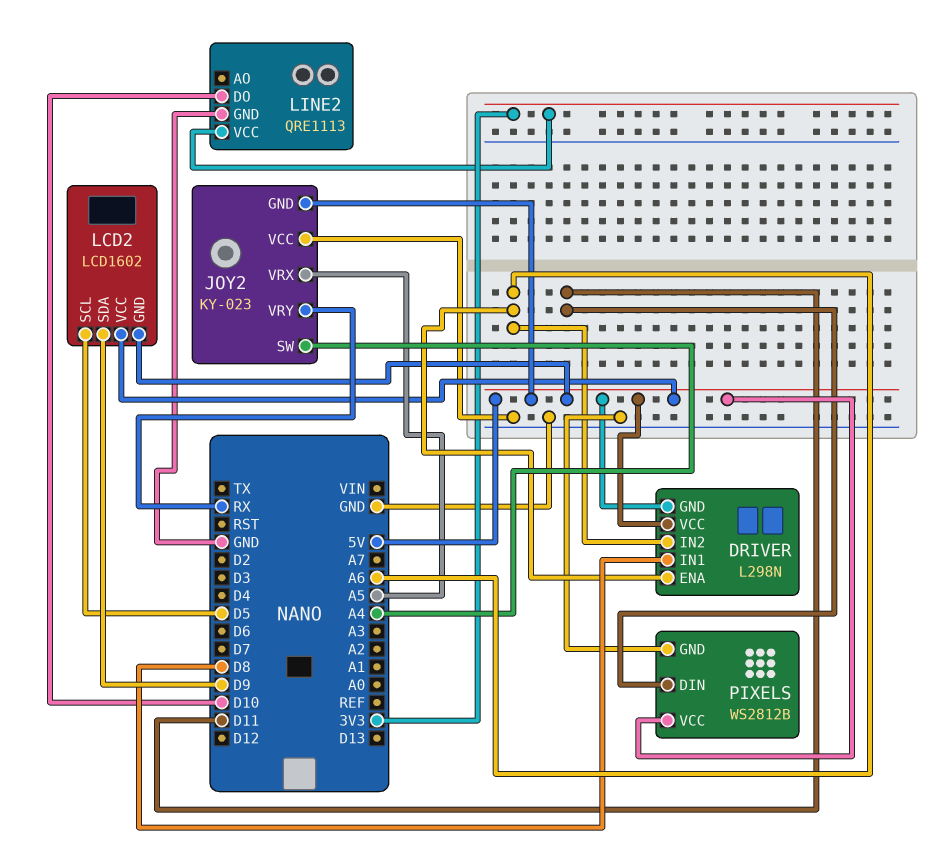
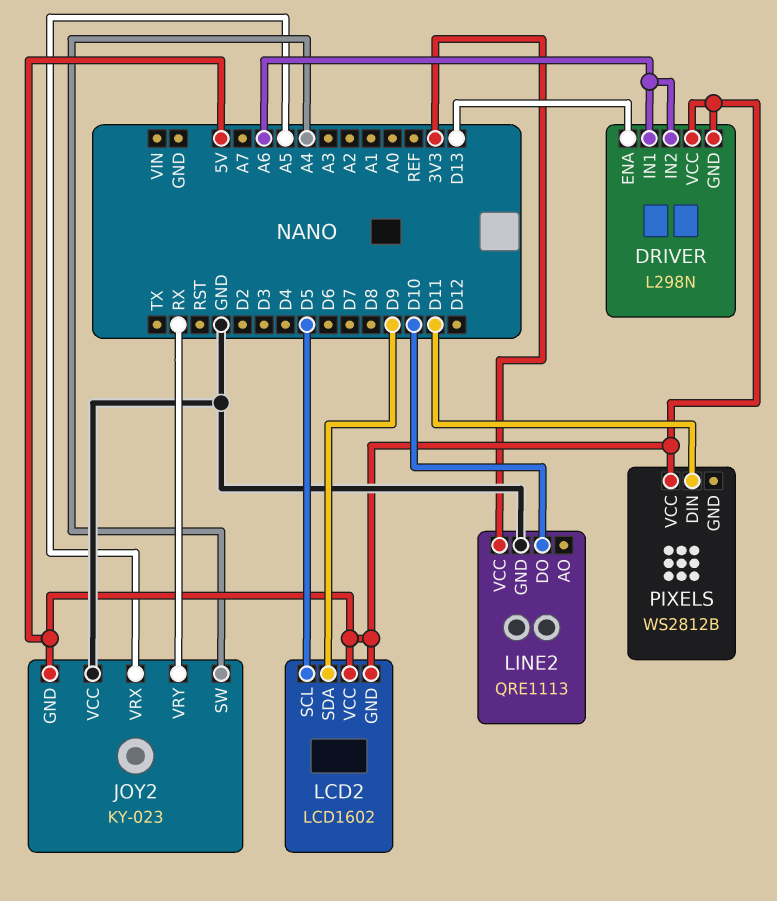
DRIVER pin ENA: A6 -> D13
DRIVER pin IN1: D8 -> A6
PIXELS pin GND: GND -> none

